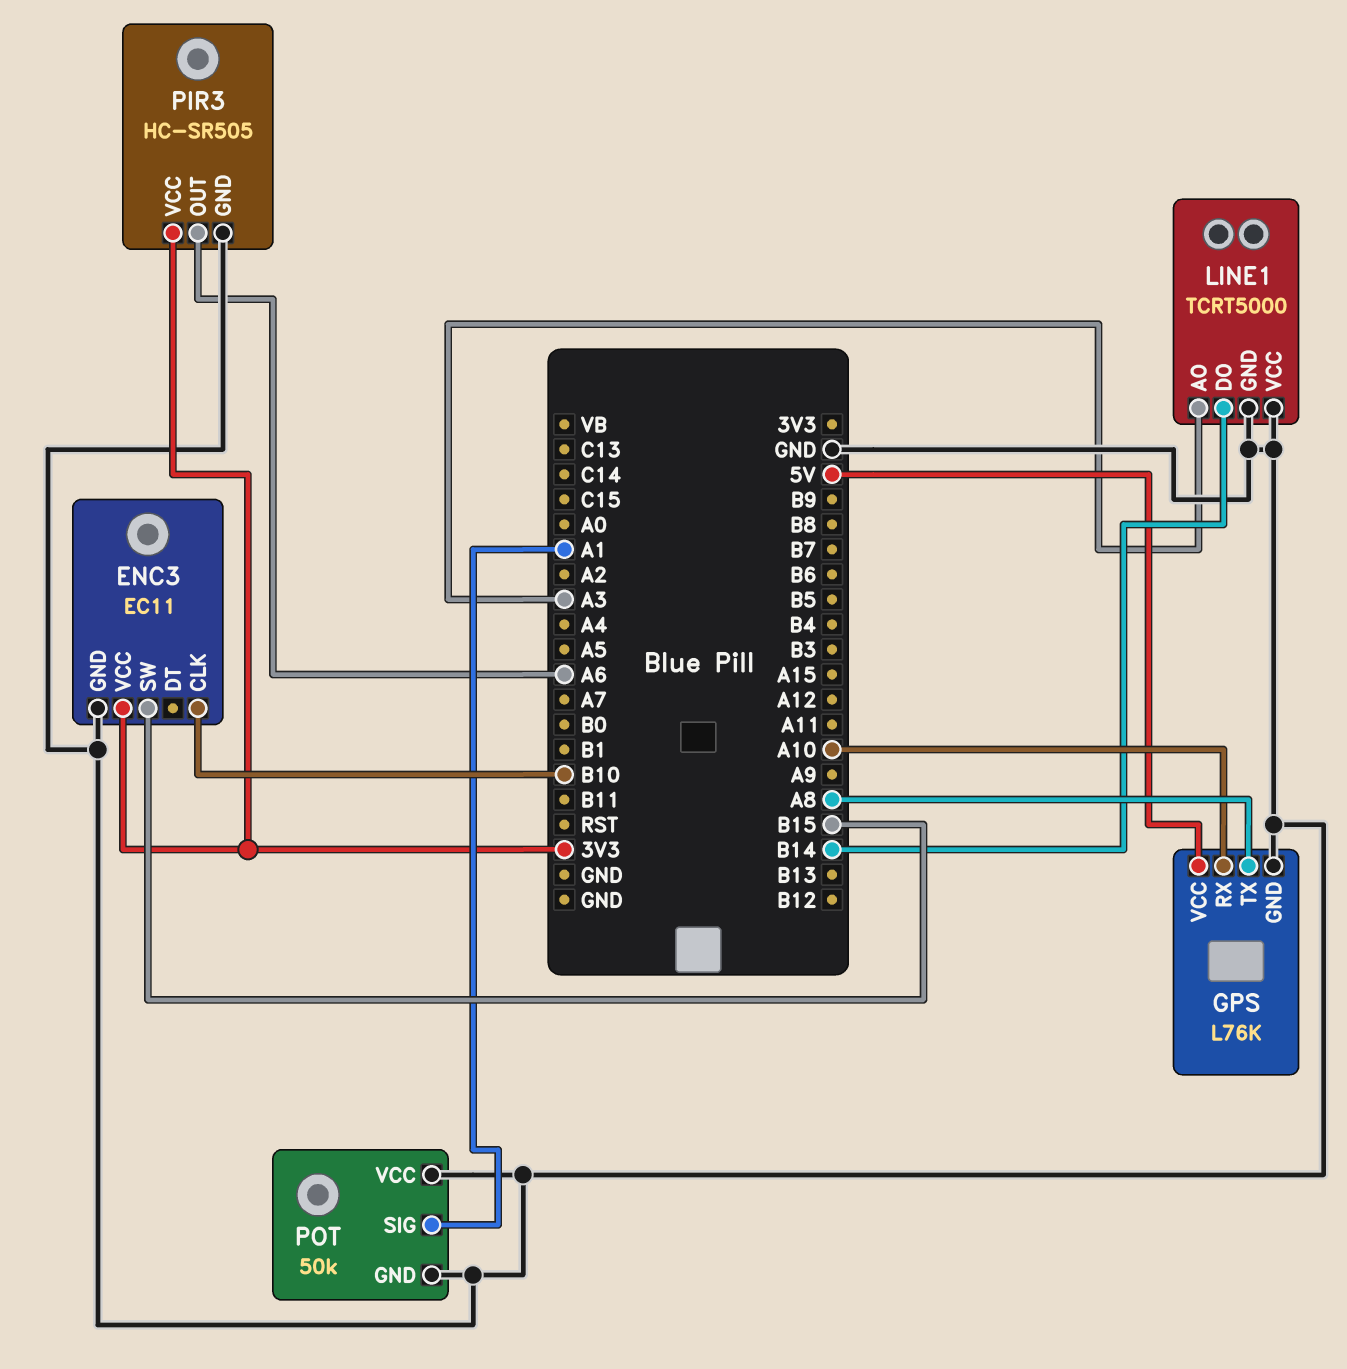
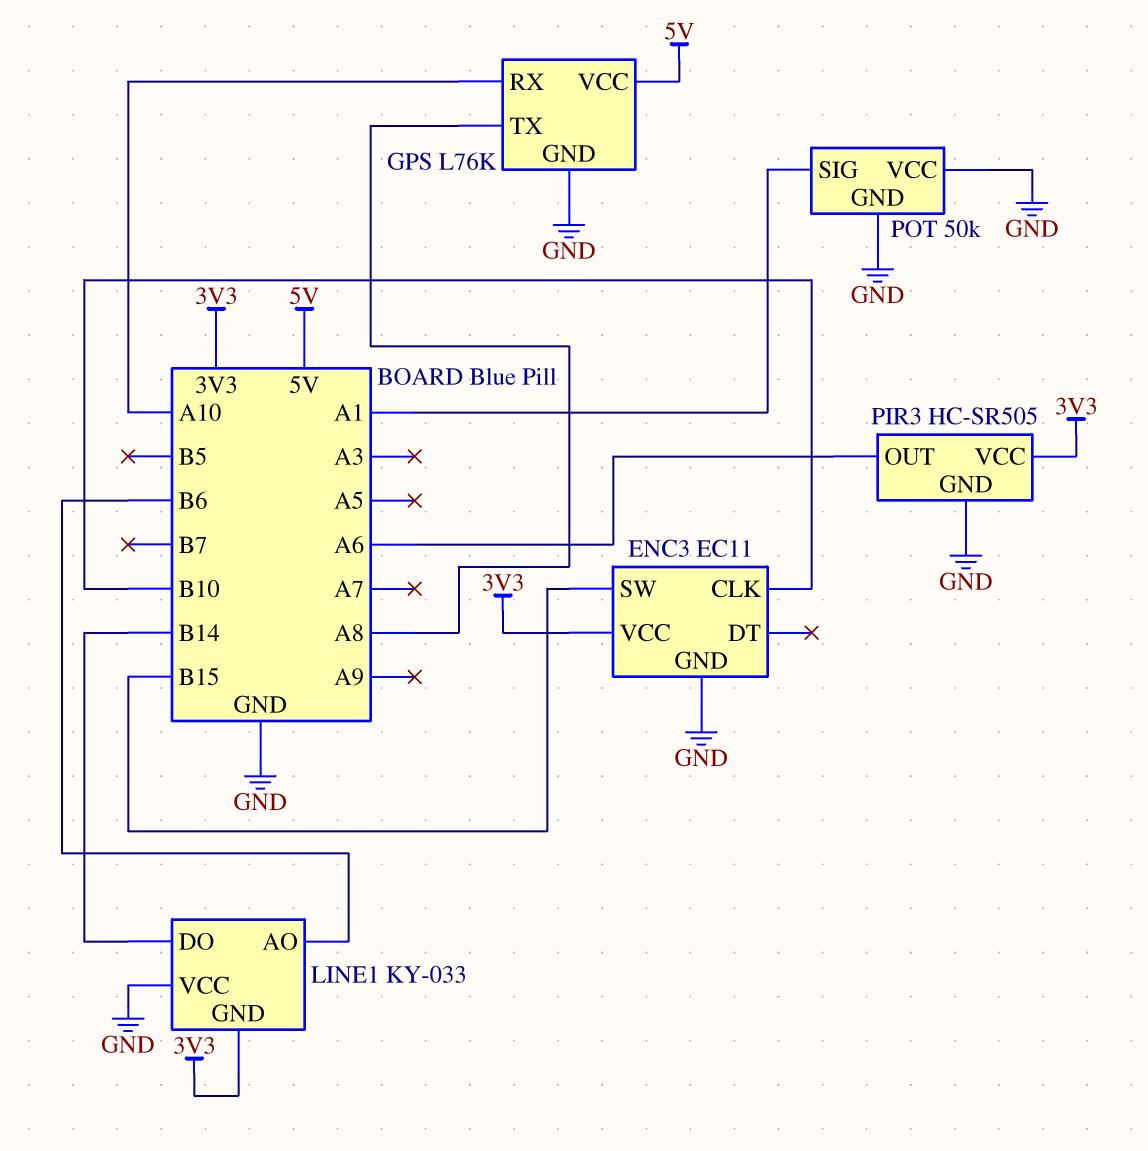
LINE1: TCRT5000 -> KY-033
LINE1 pin AO: A3 -> B6
LINE1 pin GND: GND -> 3V3

